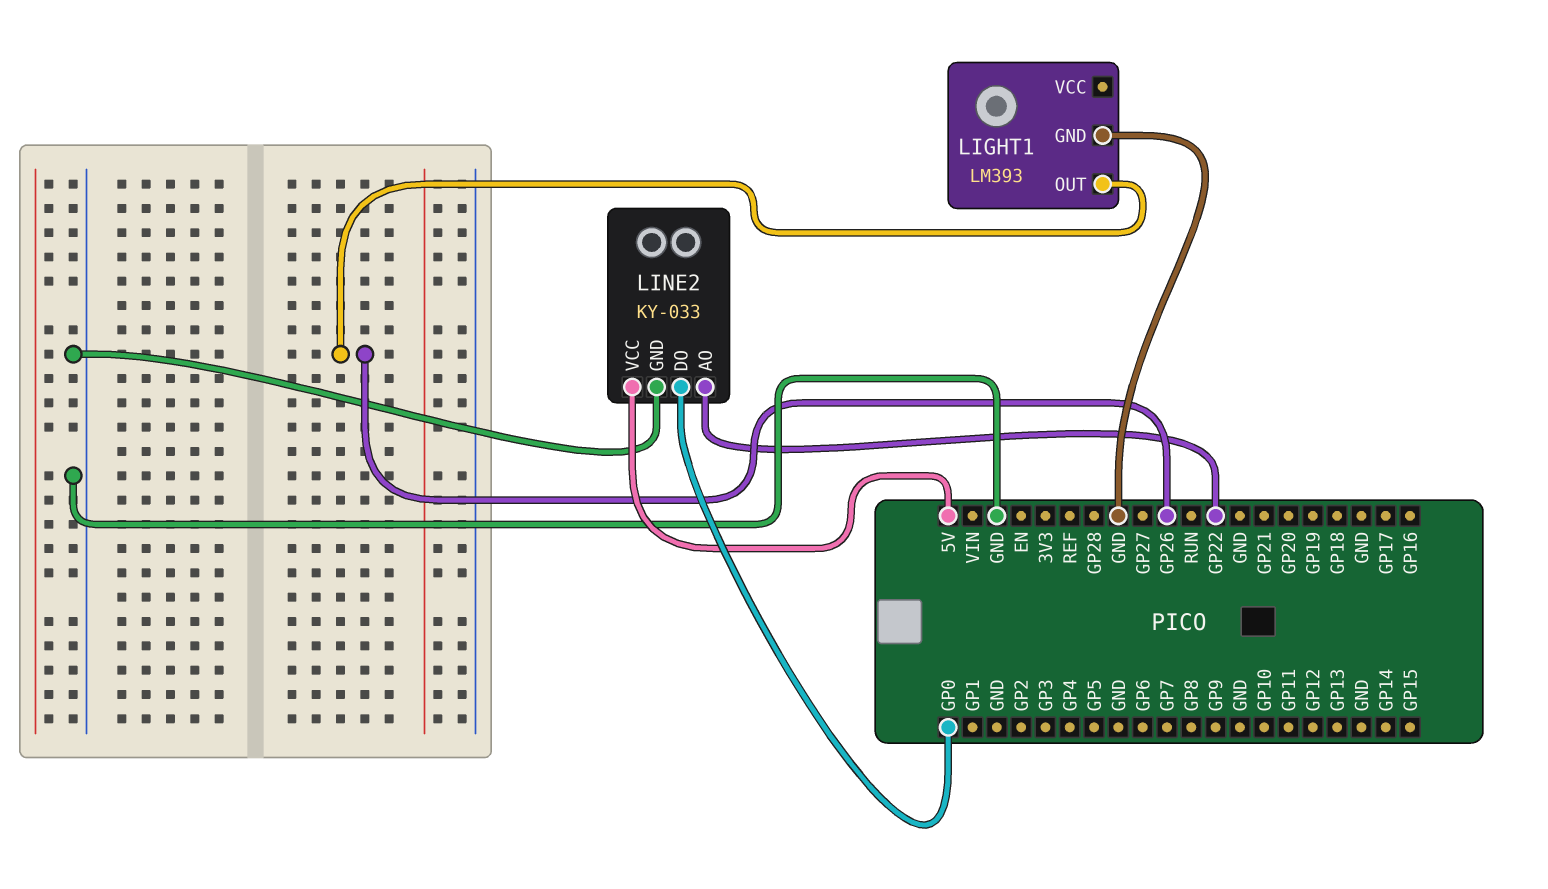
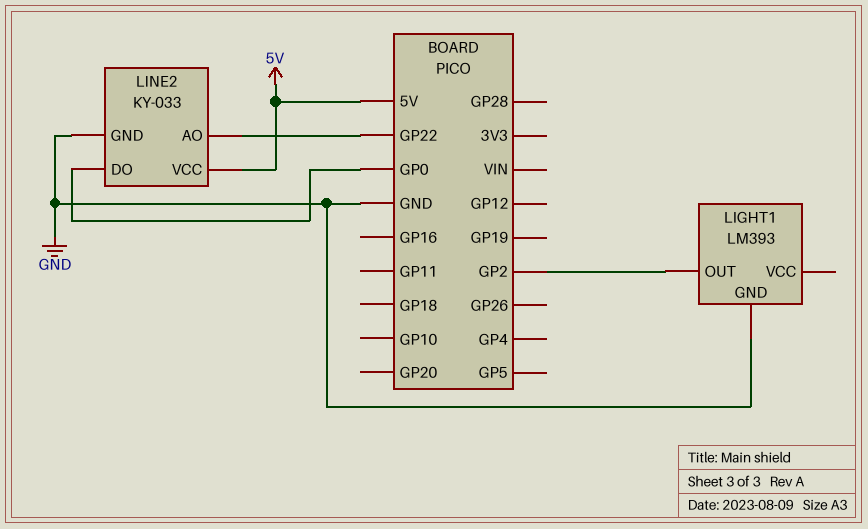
LIGHT1 pin OUT: GP26 -> GP2

